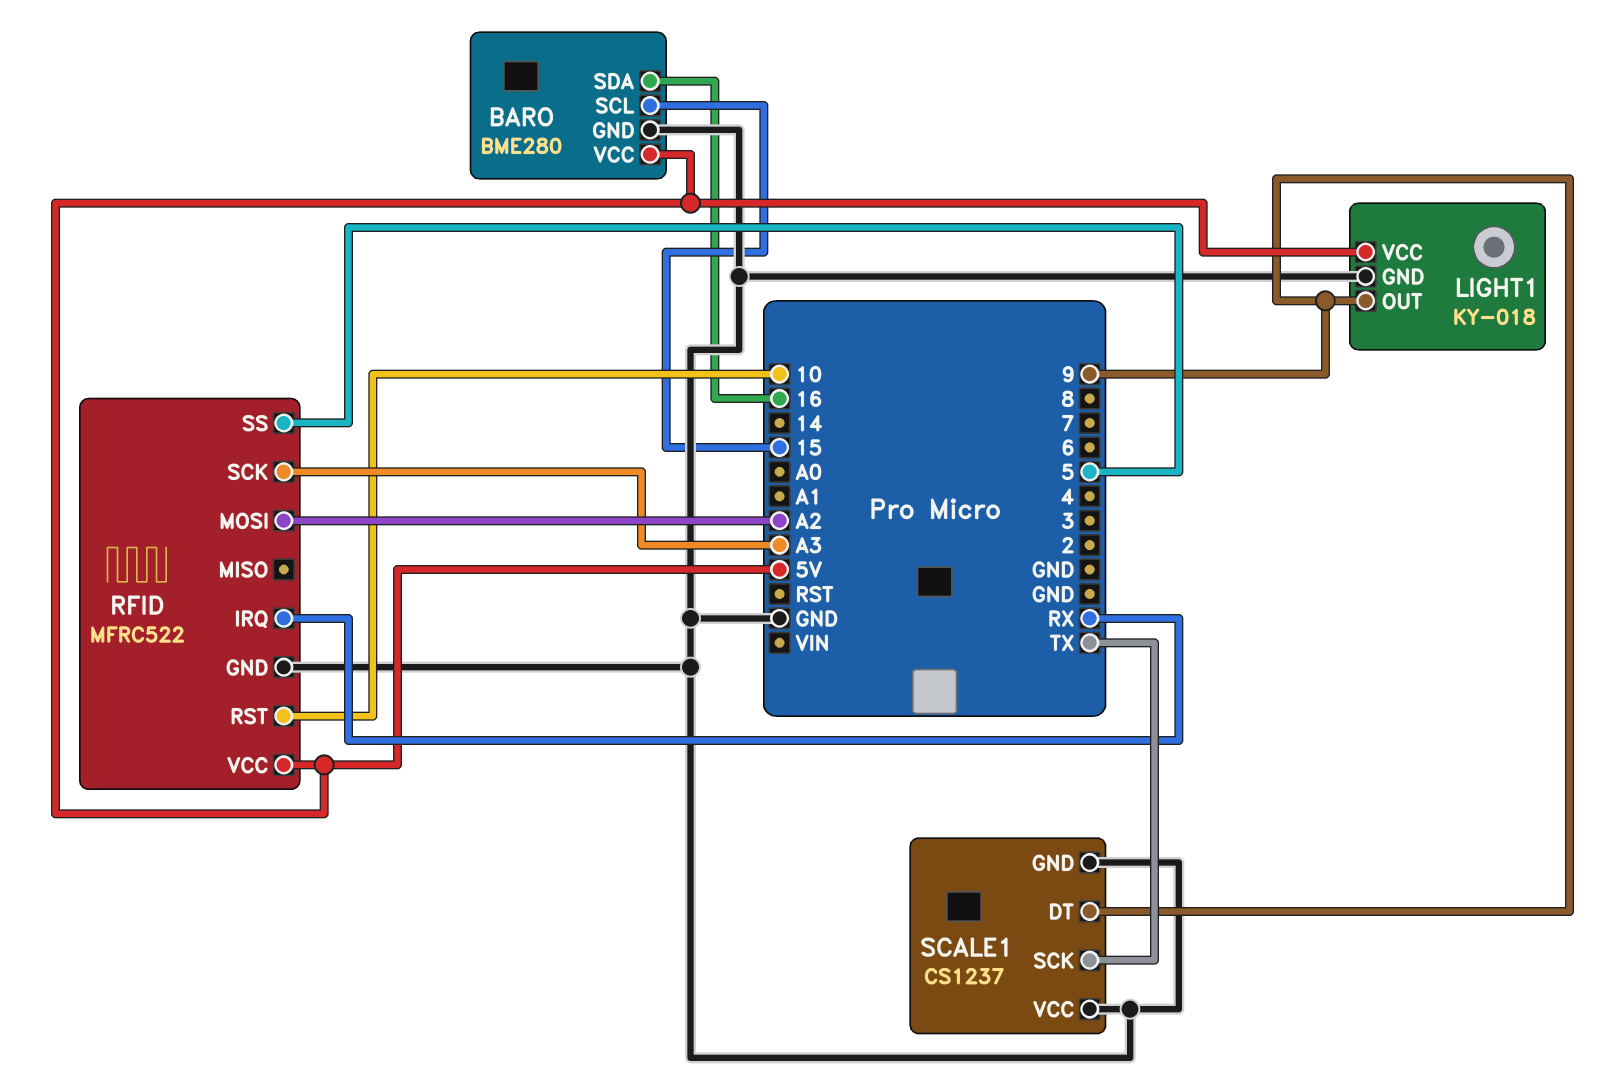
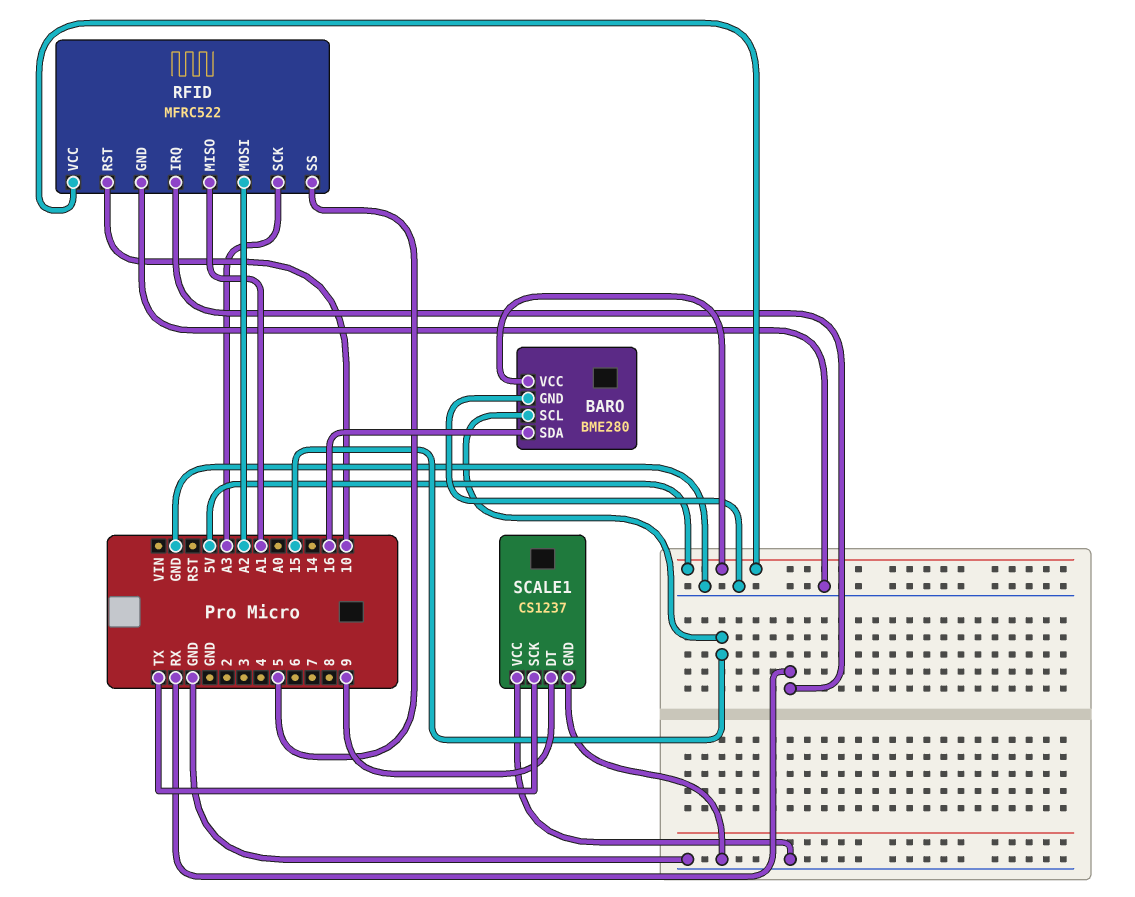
LIGHT1: KY-018 -> none
LIGHT1 pin GND: GND -> none
LIGHT1 pin OUT: 9 -> none
LIGHT1 pin VCC: 5V -> none
RFID pin MISO: none -> A1

